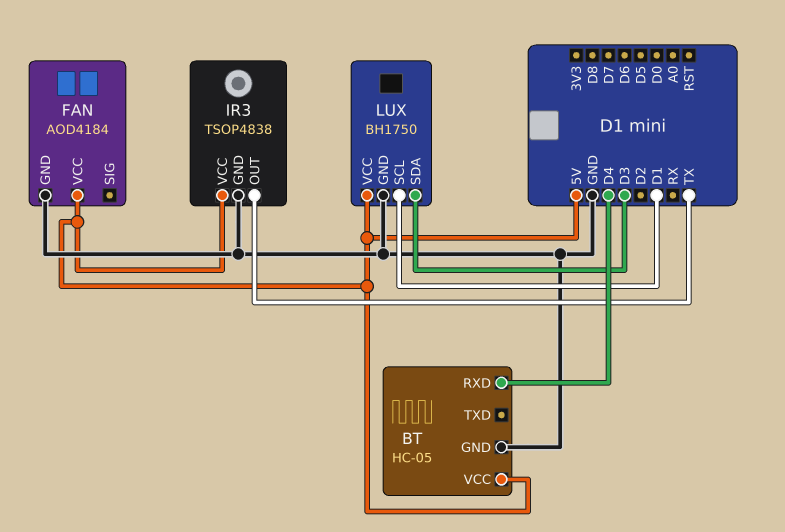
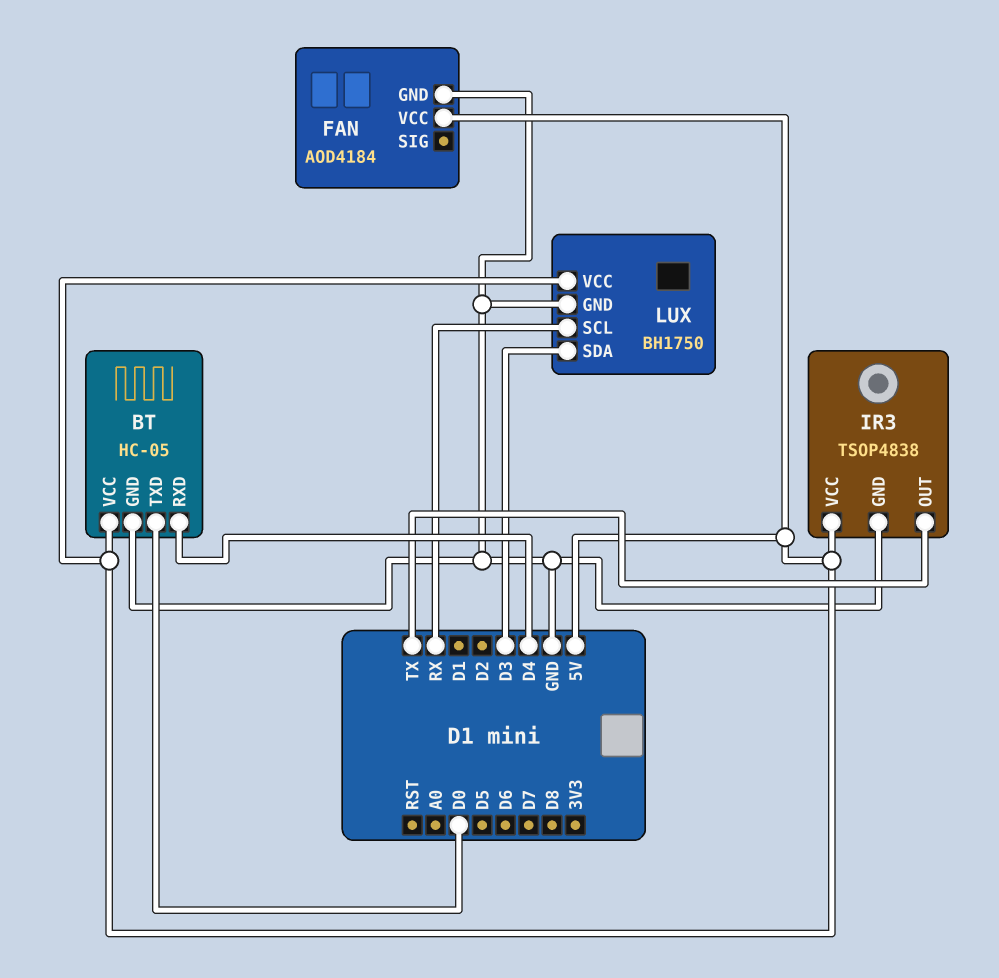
BT pin TXD: none -> D0
LUX pin SCL: D1 -> RX

